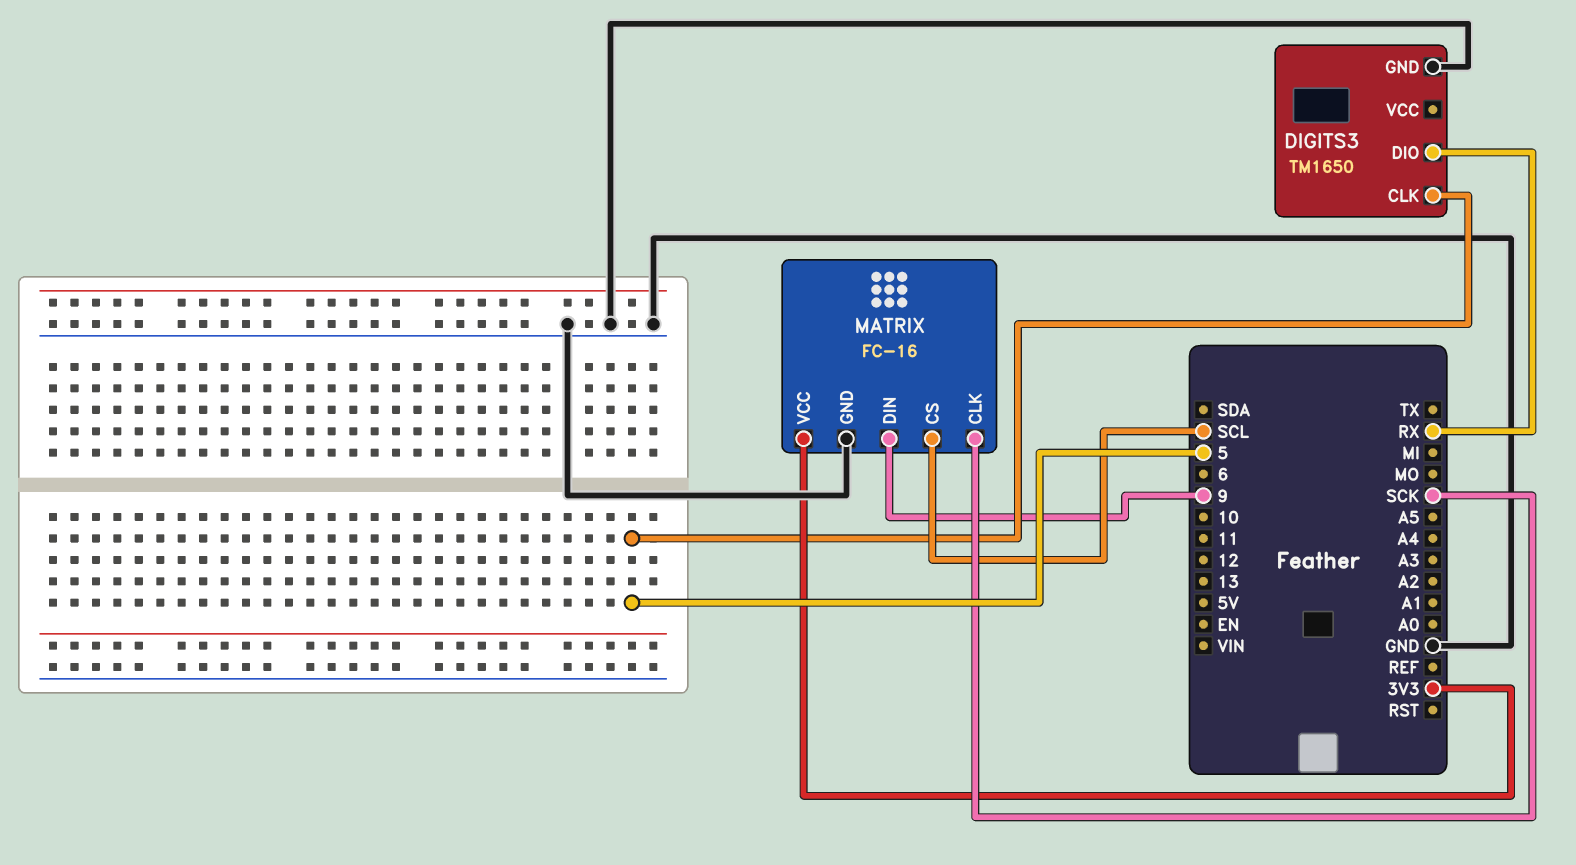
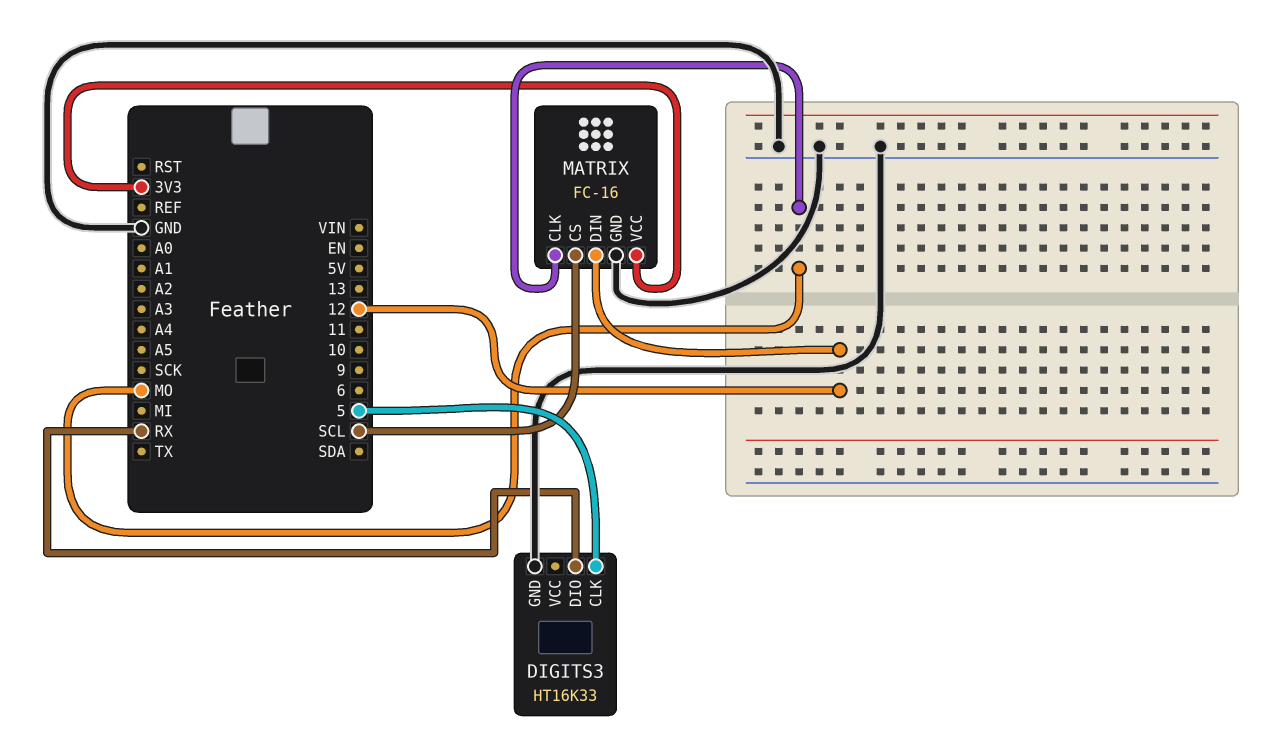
DIGITS3: TM1650 -> HT16K33
MATRIX pin CLK: SCK -> MO
MATRIX pin DIN: 9 -> 12

